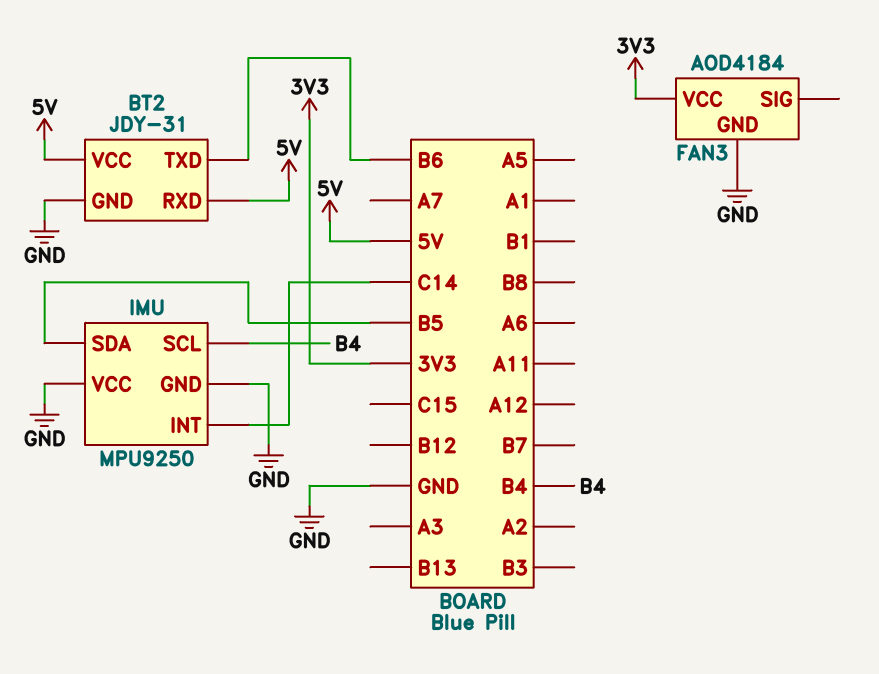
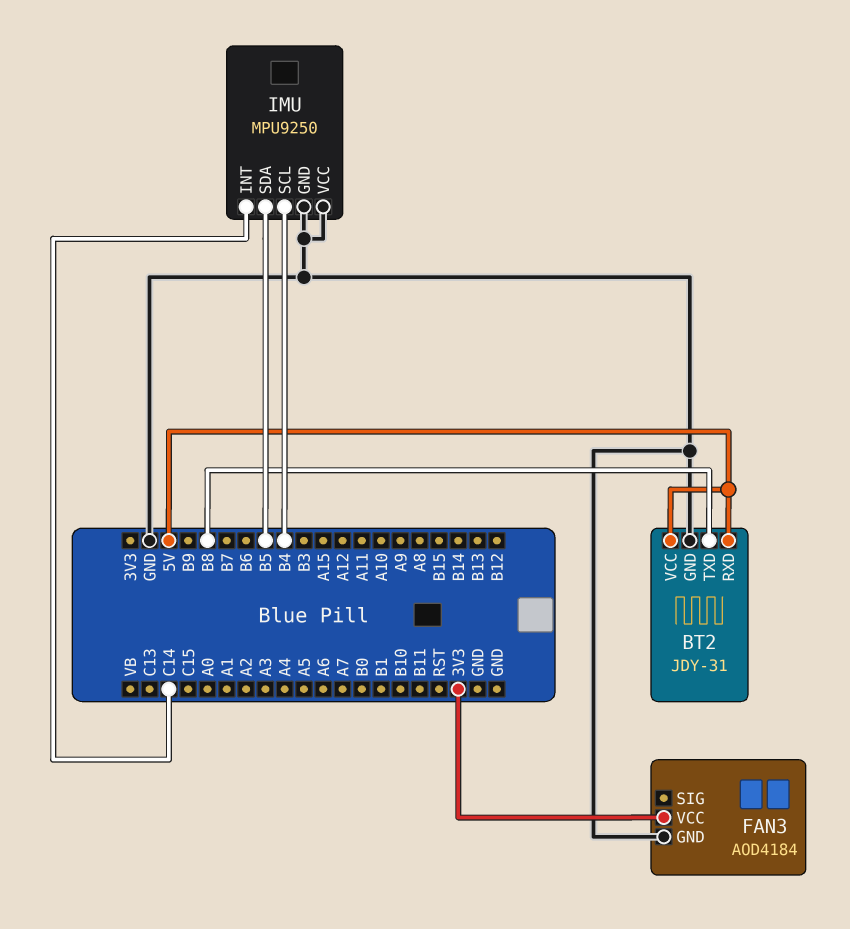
BT2 pin TXD: B6 -> B8

